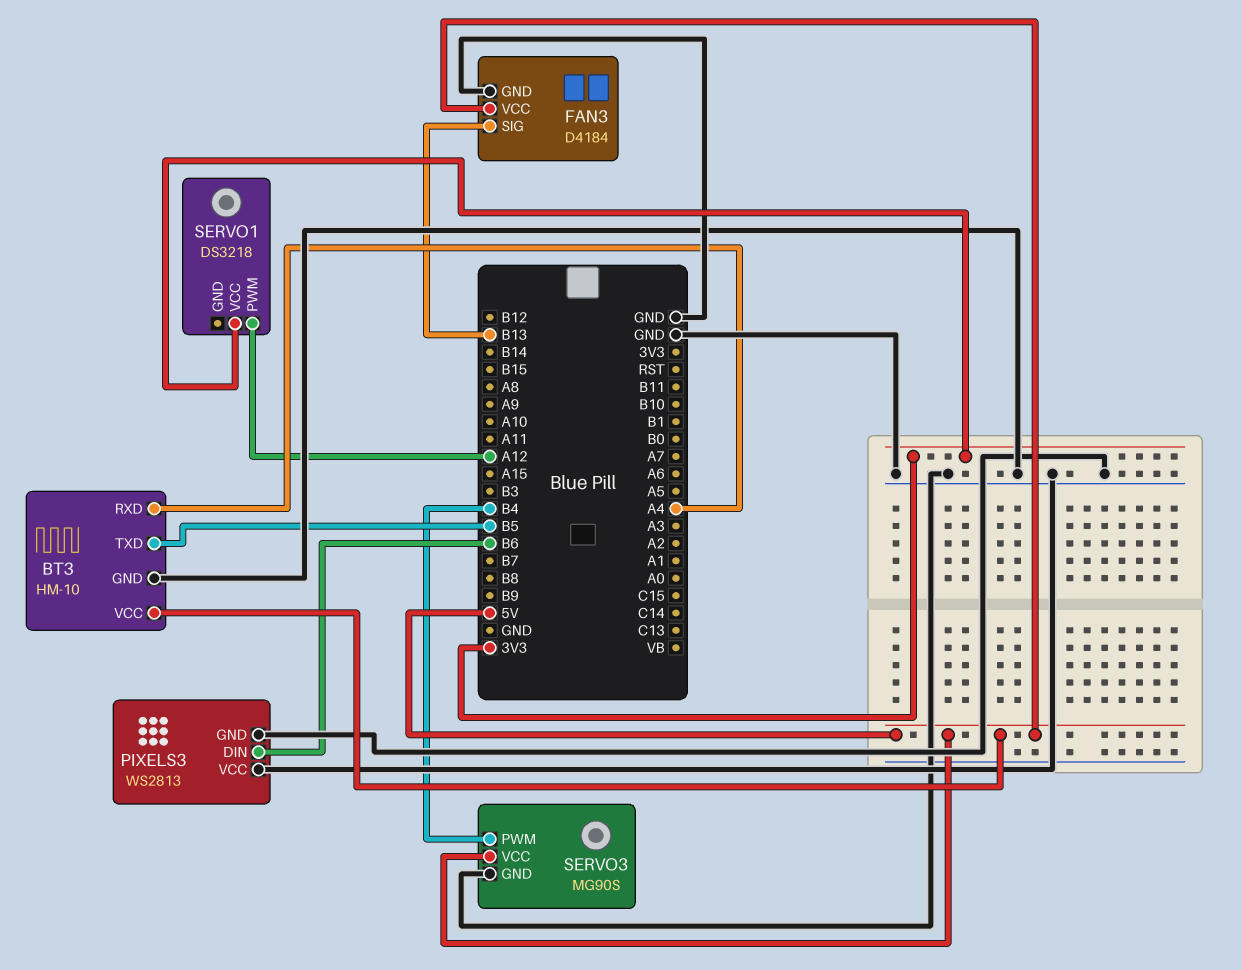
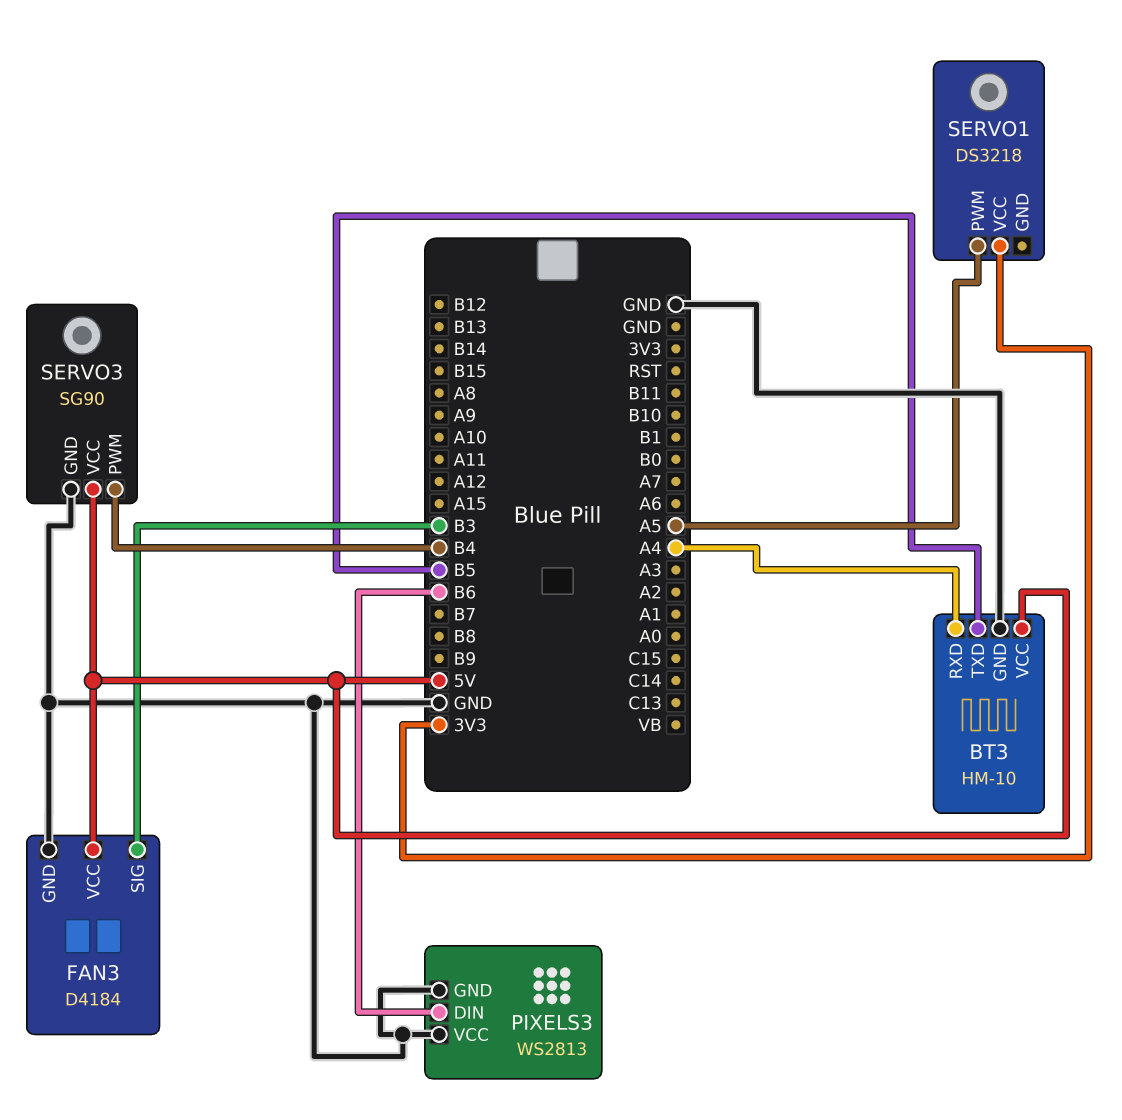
FAN3 pin SIG: B13 -> B3
SERVO1 pin PWM: A12 -> A5
SERVO3: MG90S -> SG90

